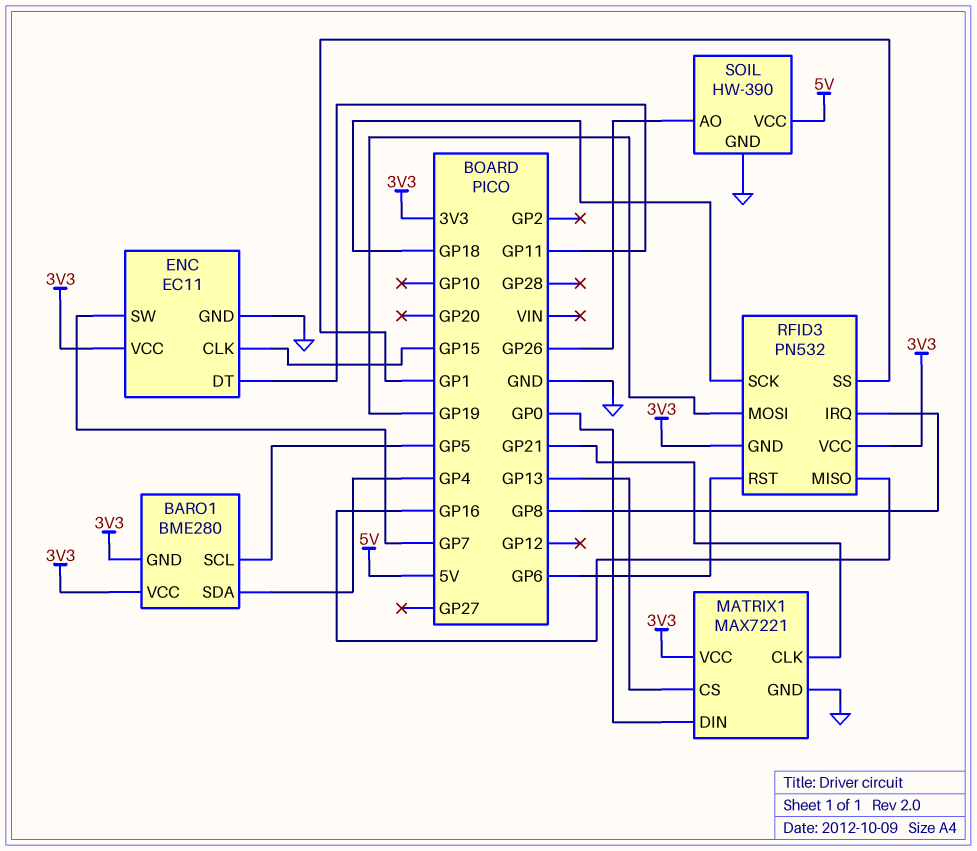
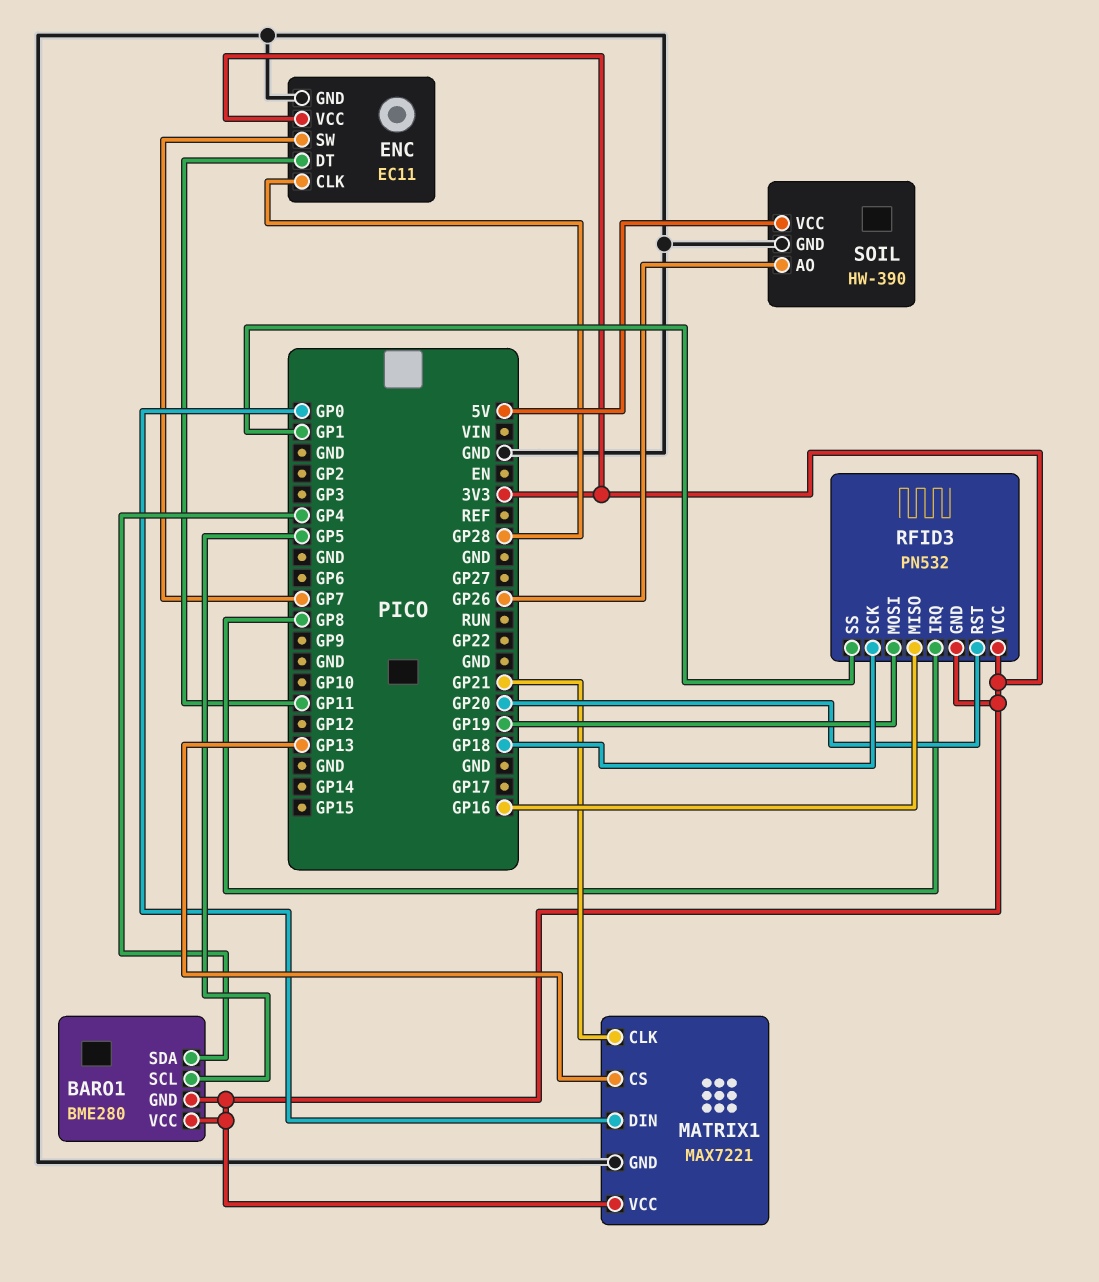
ENC pin CLK: GP15 -> GP28
RFID3 pin RST: GP6 -> GP20

